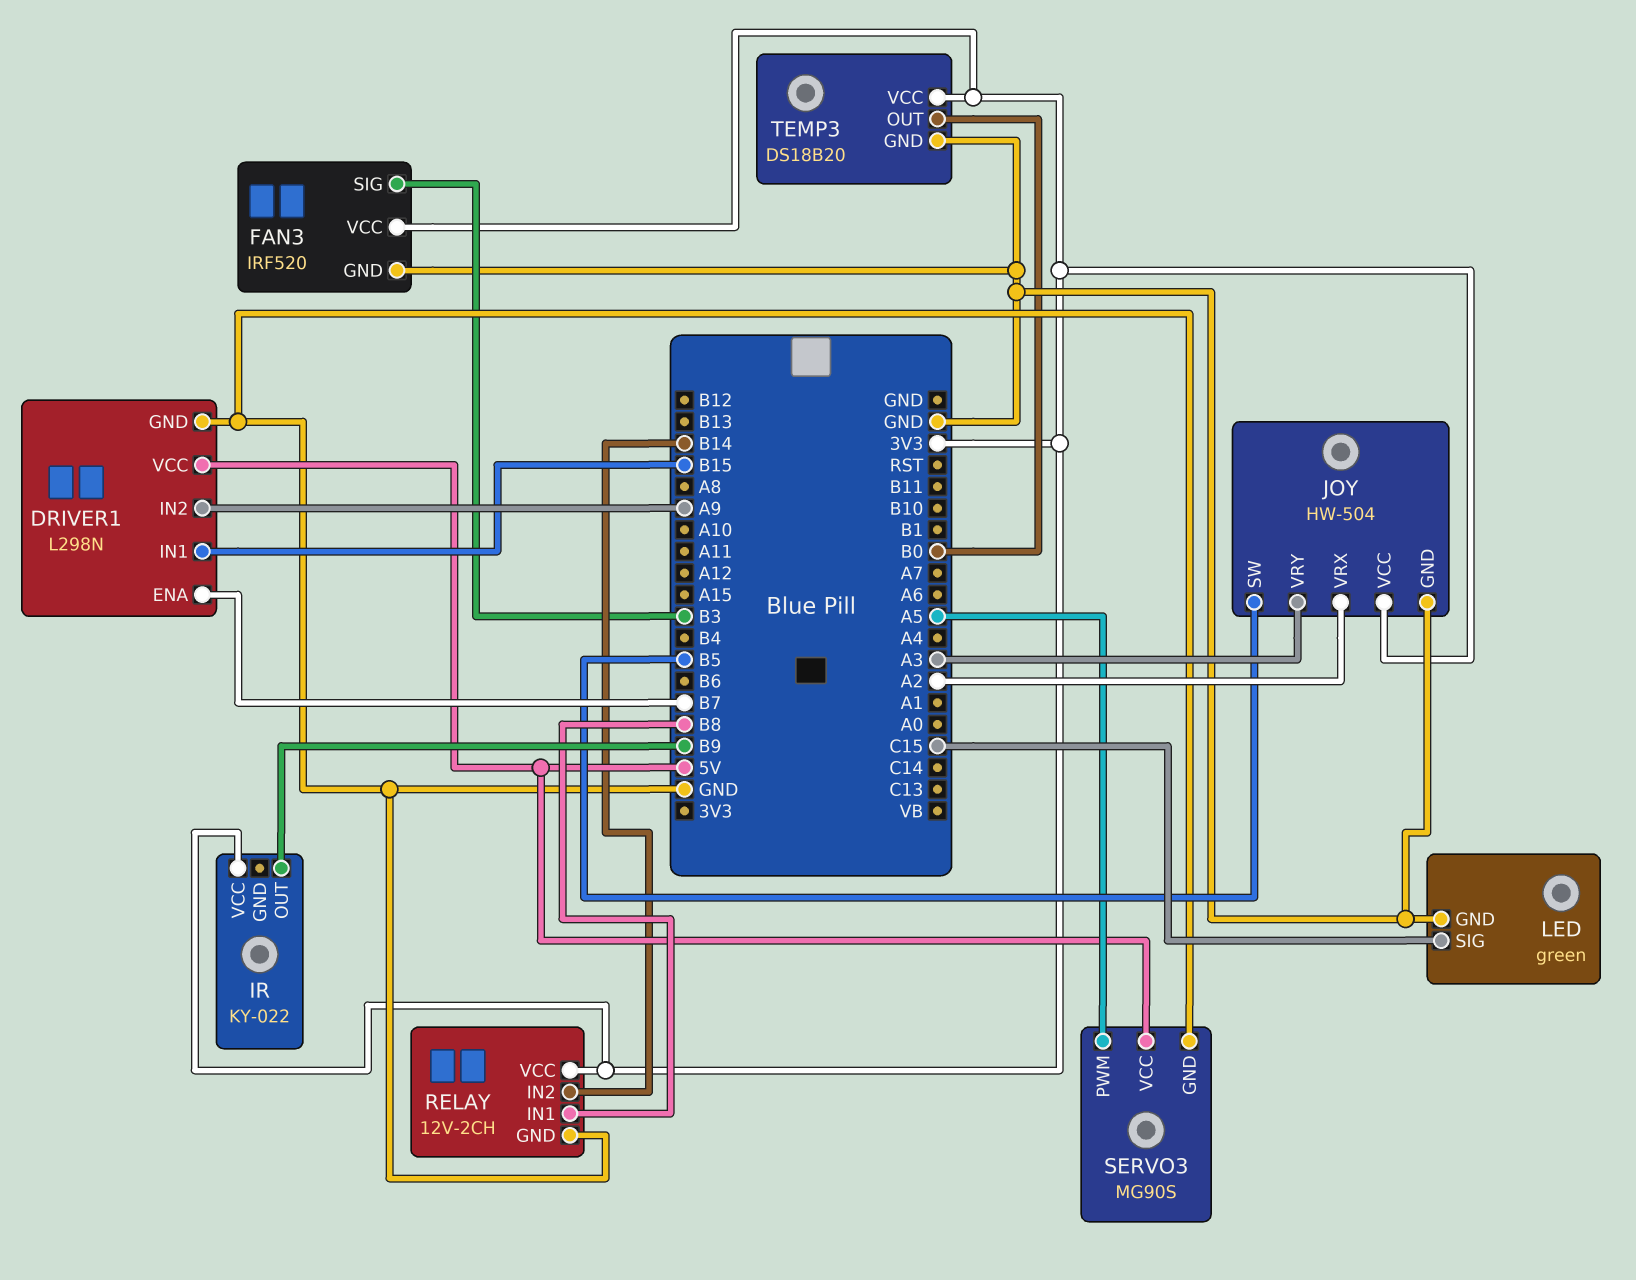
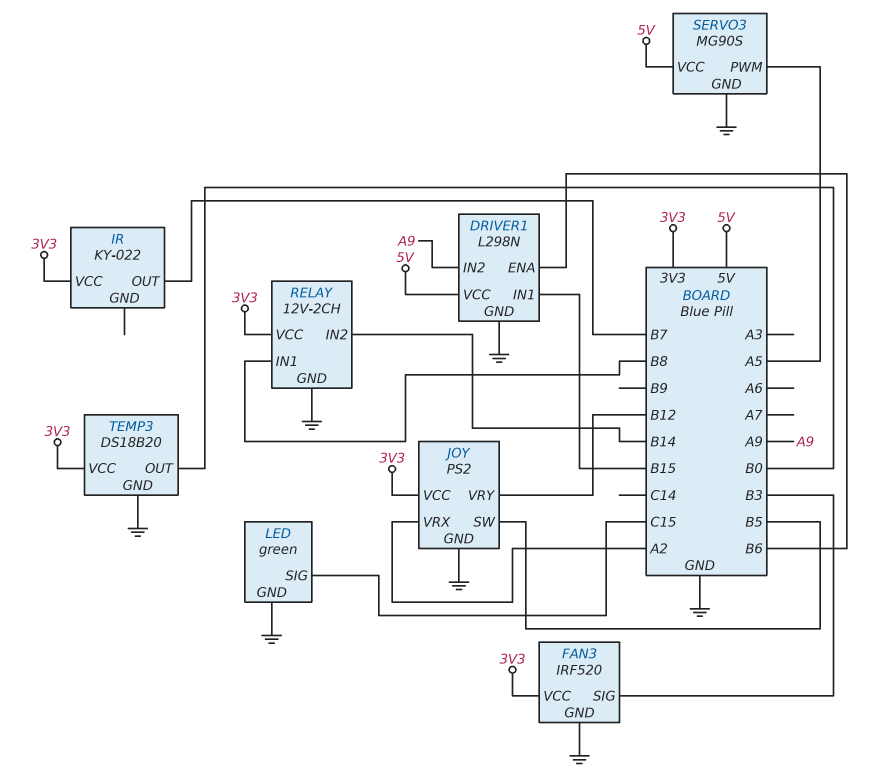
DRIVER1 pin ENA: B7 -> B6
IR pin OUT: B9 -> B7
JOY: HW-504 -> PS2
JOY pin VRY: A3 -> B12

